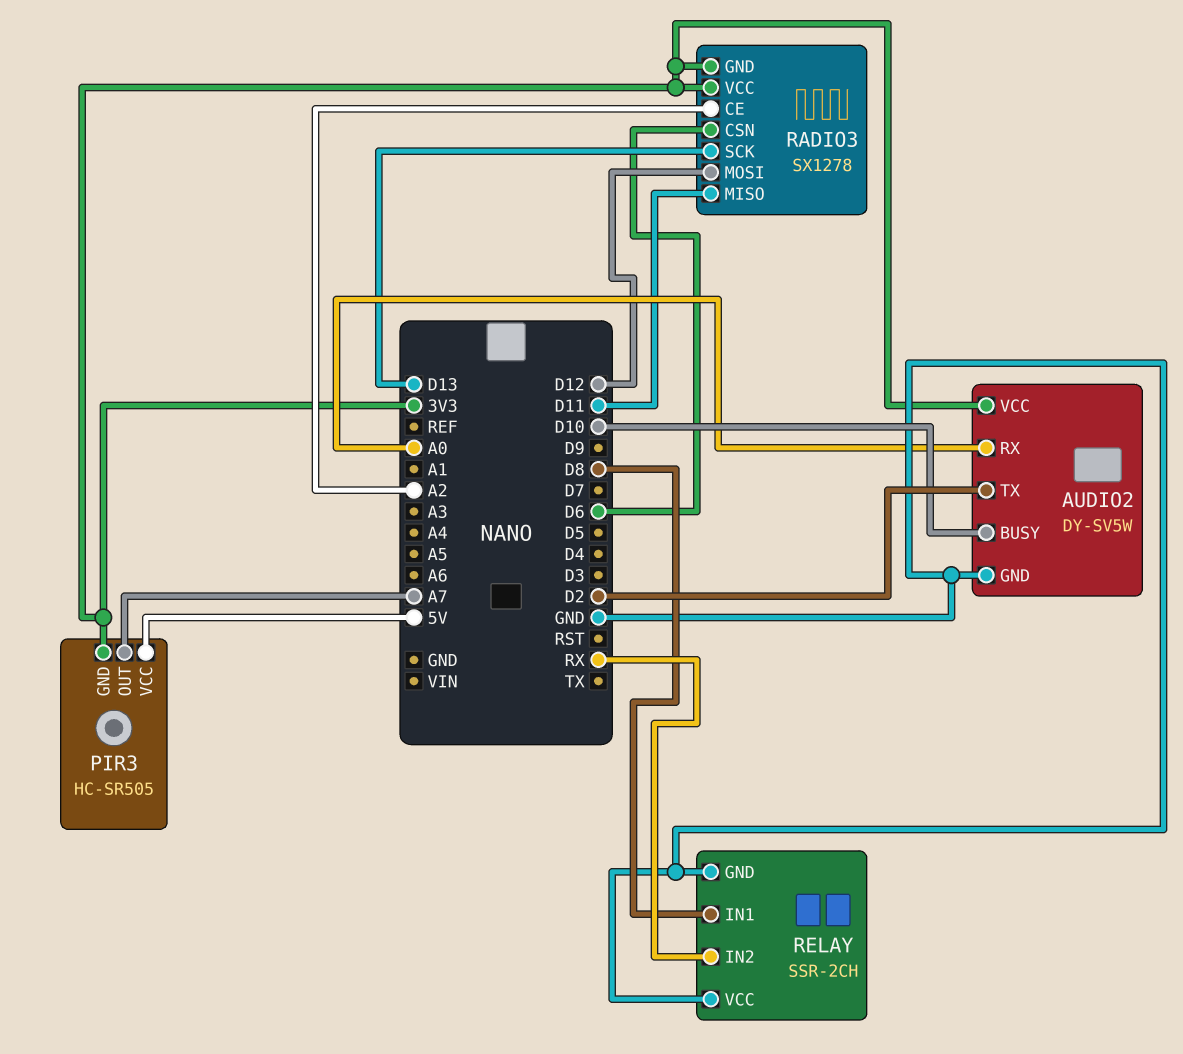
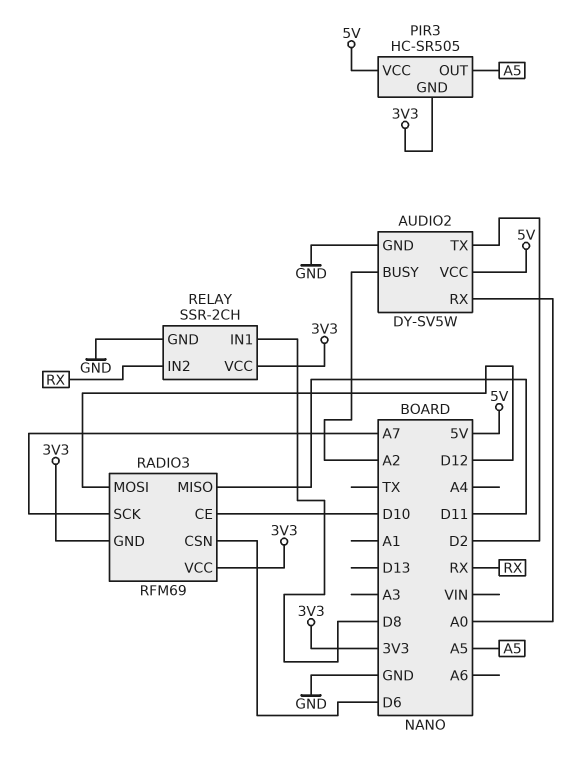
AUDIO2 pin BUSY: D10 -> A2
AUDIO2 pin VCC: 3V3 -> 5V
PIR3 pin OUT: A7 -> A5
RADIO3: SX1278 -> RFM69
RADIO3 pin CE: A2 -> D10
RADIO3 pin SCK: D13 -> A7
RELAY pin VCC: GND -> 3V3

